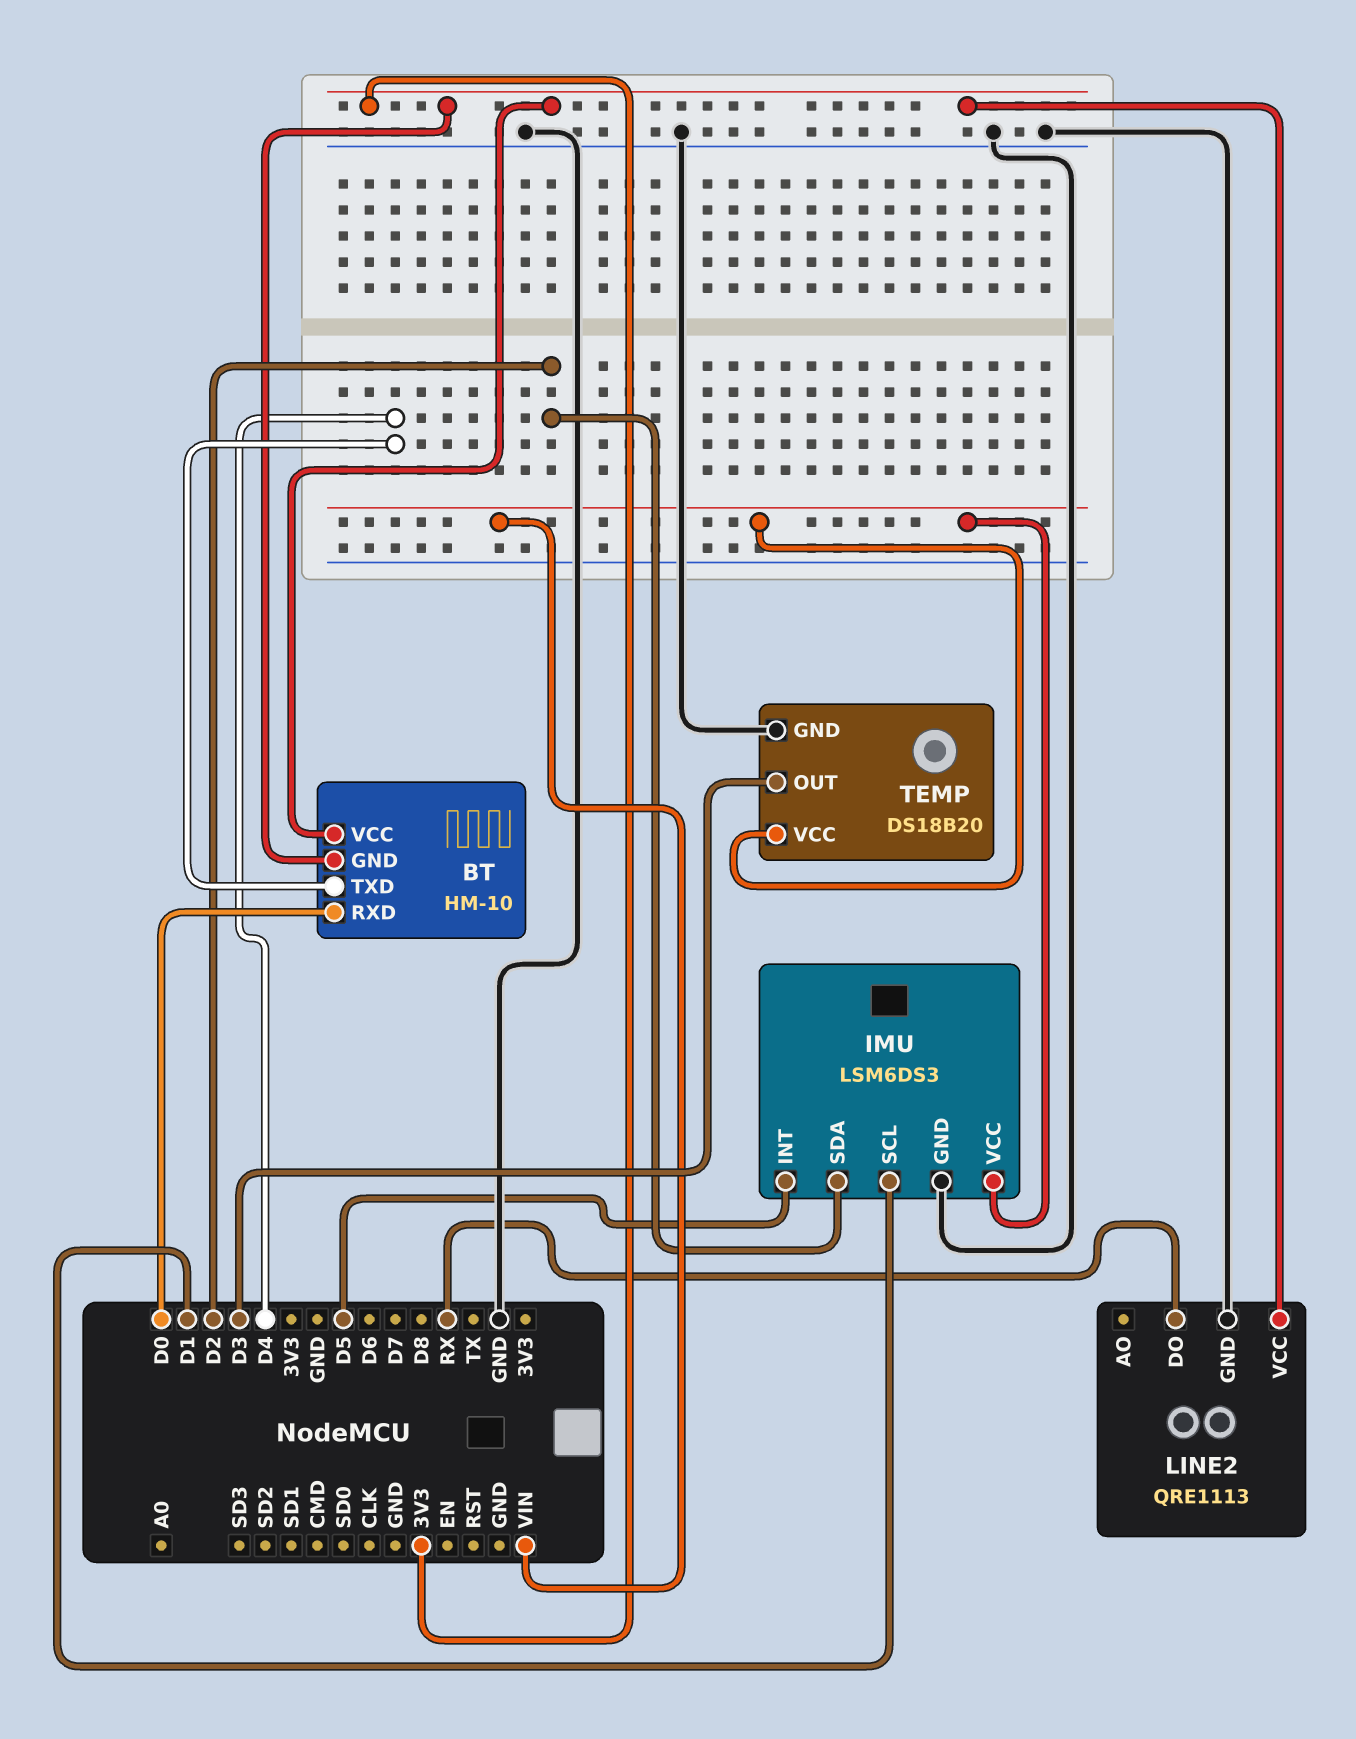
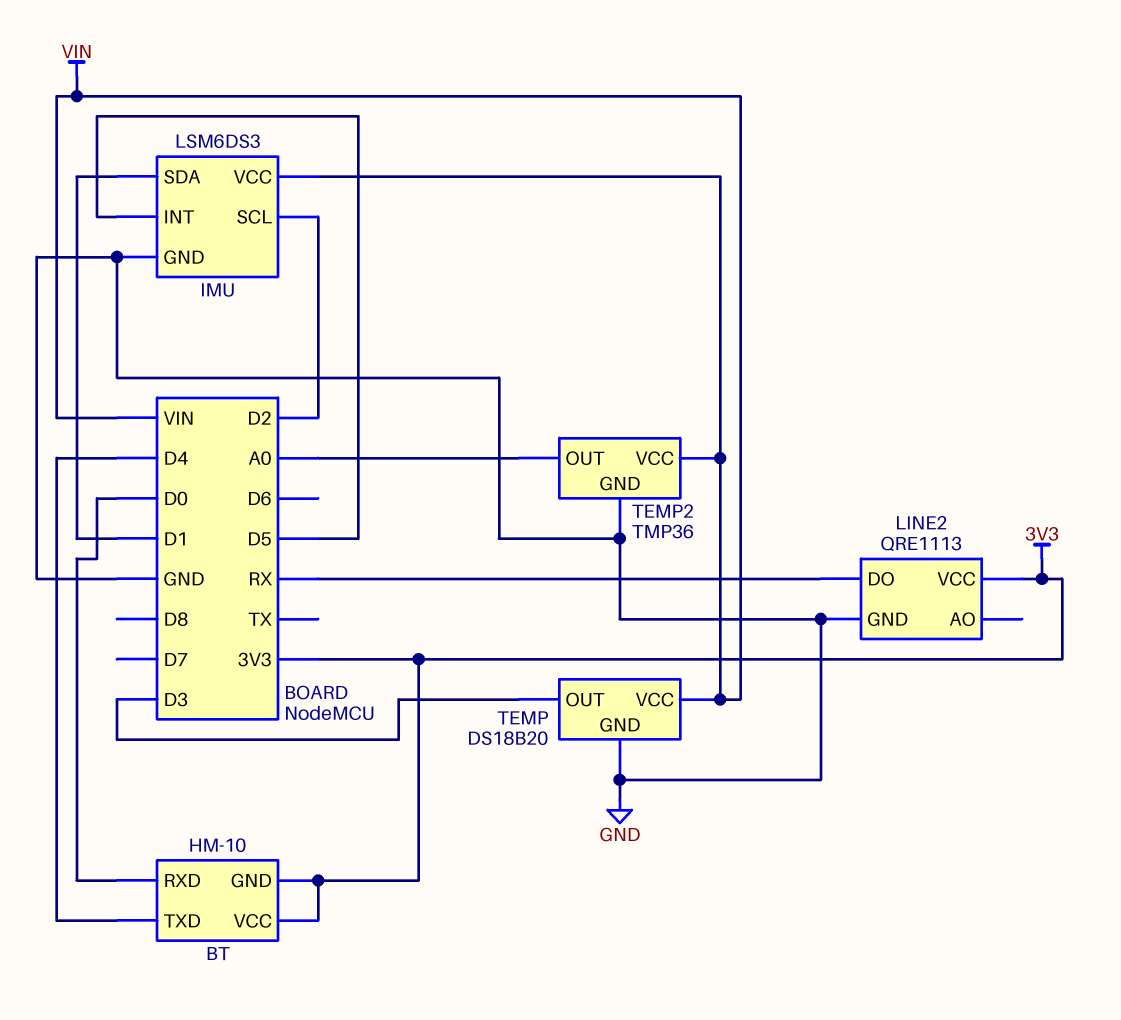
IMU pin SCL: D1 -> D2
IMU pin SDA: D2 -> D1
TEMP2: none -> TMP36
TEMP2 pin GND: none -> GND
TEMP2 pin OUT: none -> A0
TEMP2 pin VCC: none -> VIN

